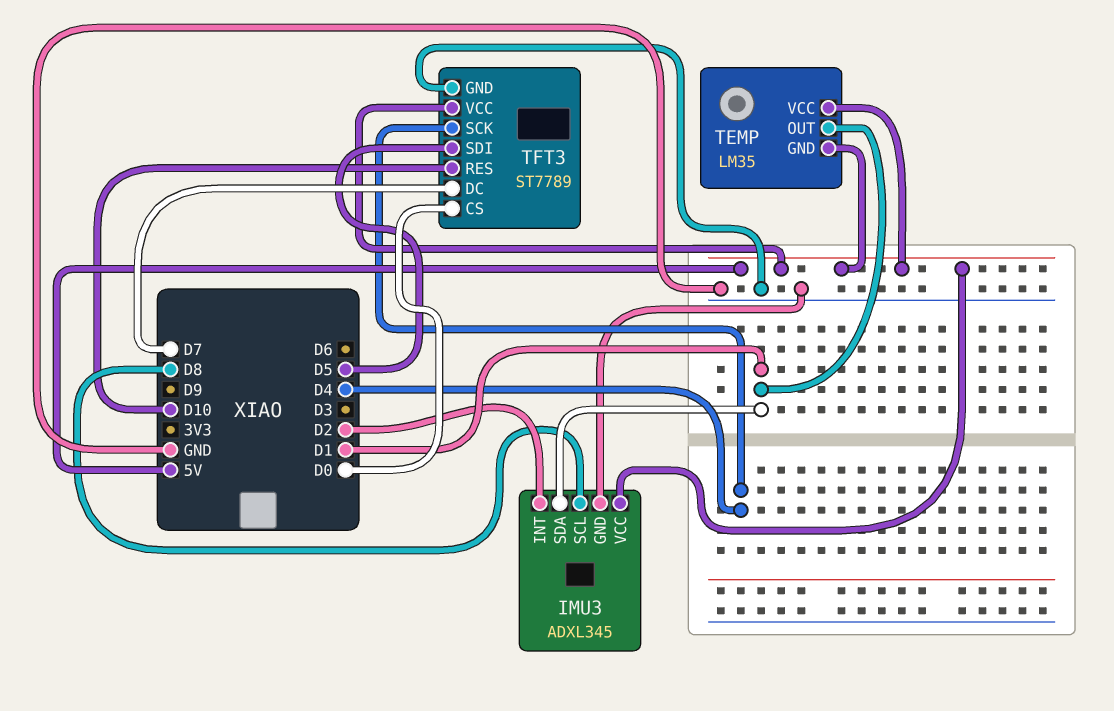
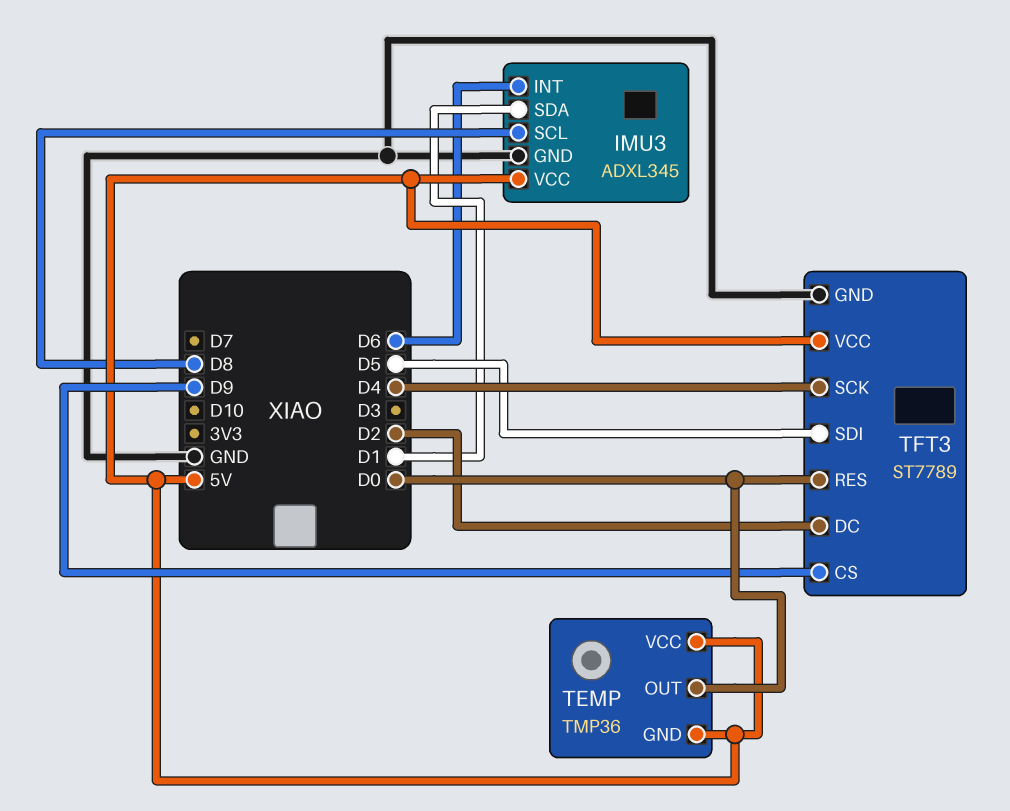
IMU3 pin INT: D2 -> D6
TEMP: LM35 -> TMP36
TEMP pin OUT: D1 -> D0
TFT3 pin CS: D0 -> D9
TFT3 pin DC: D7 -> D2
TFT3 pin RES: D10 -> D0

